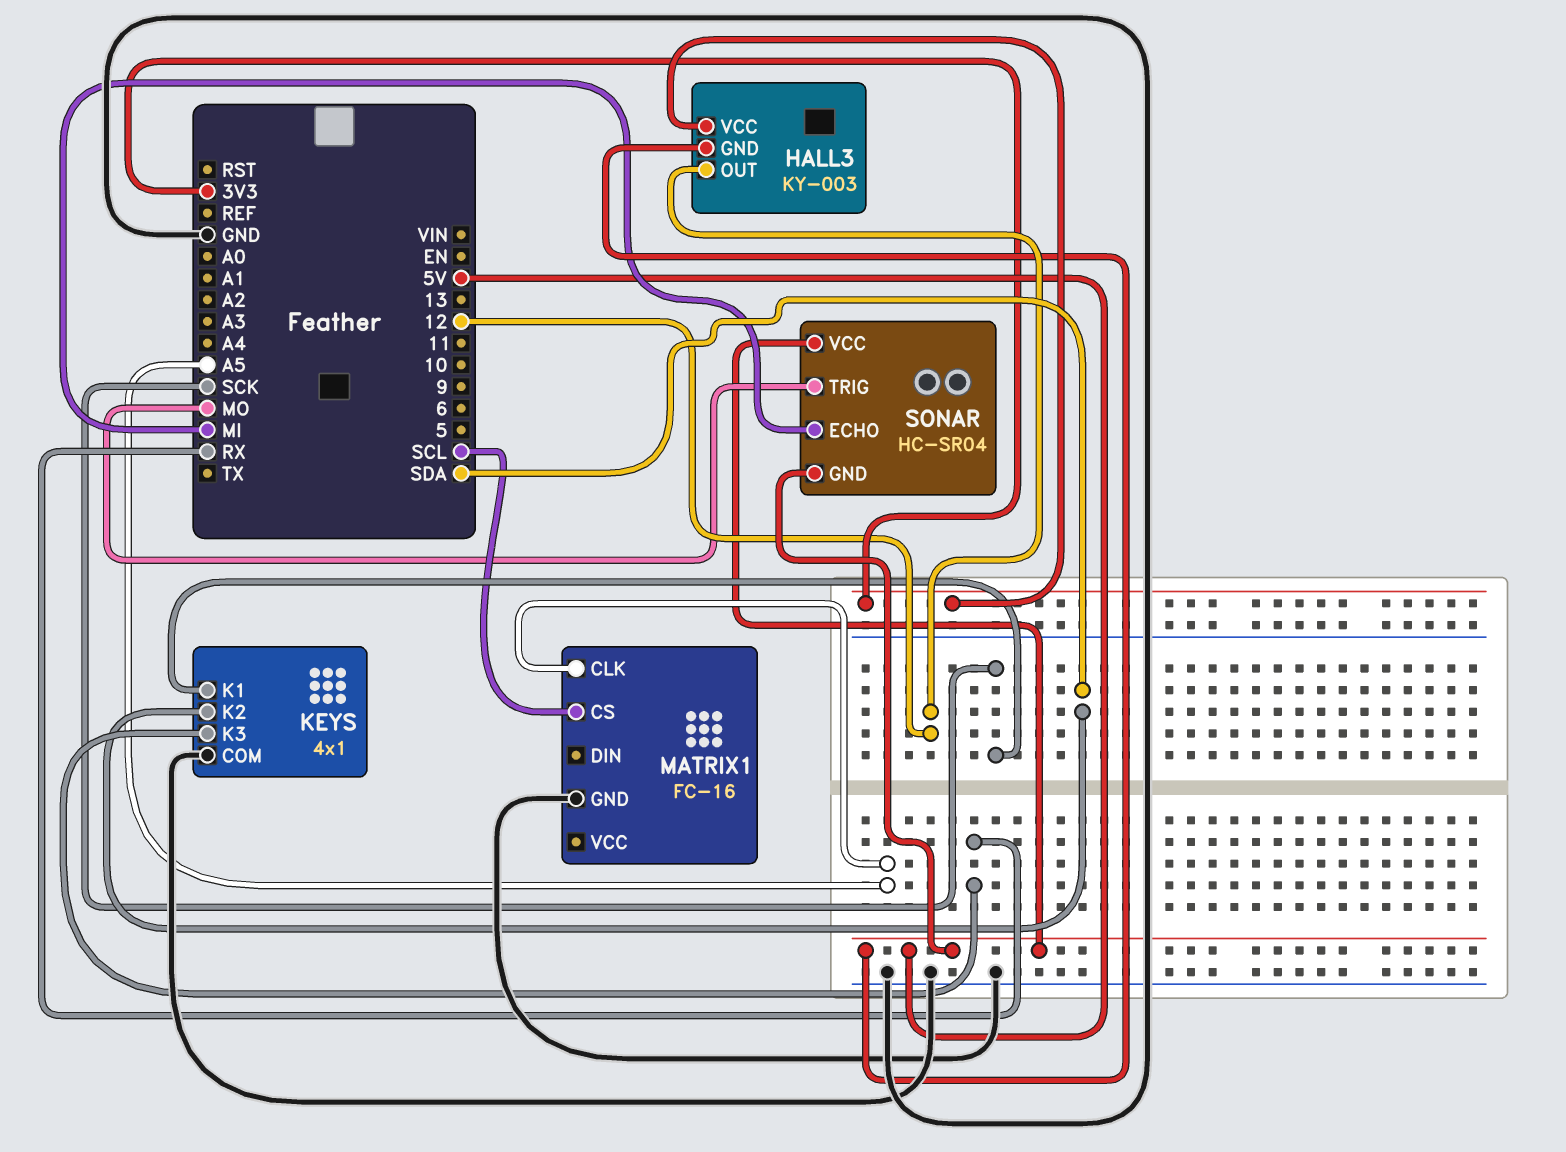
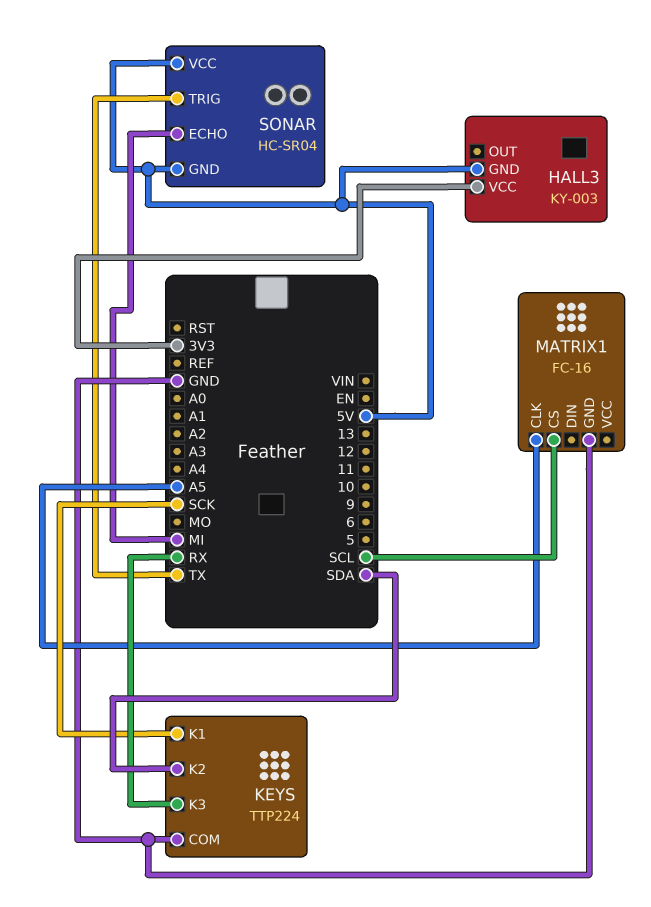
HALL3 pin OUT: 12 -> none
KEYS: 4x1 -> TTP224
SONAR pin TRIG: MO -> TX

